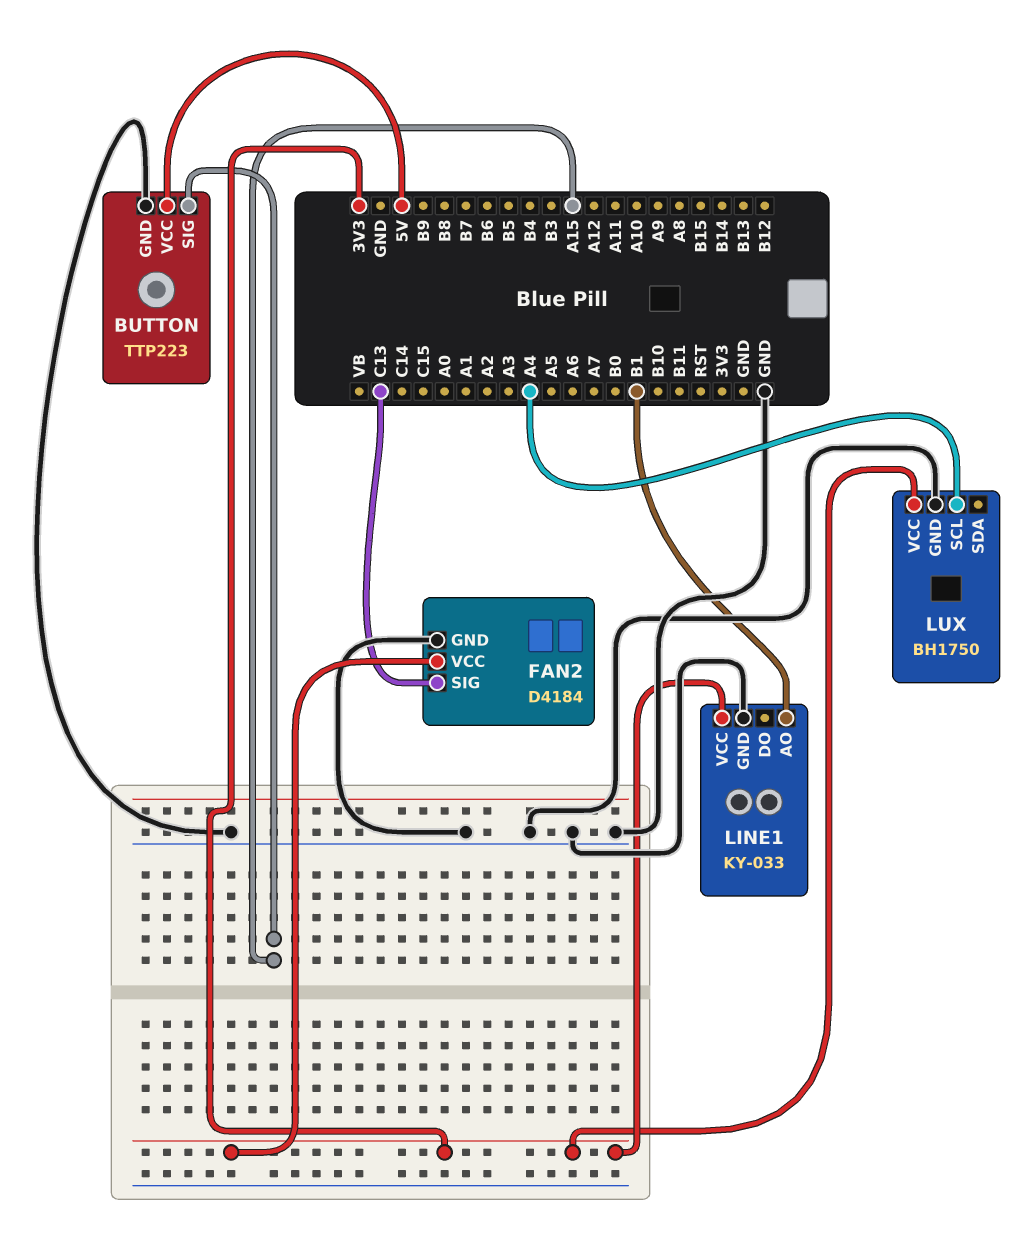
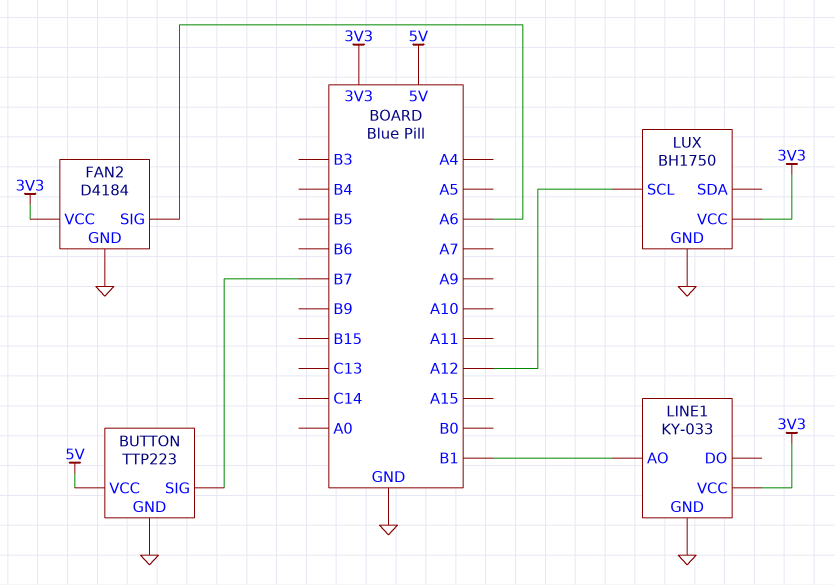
BUTTON pin SIG: A15 -> B7
FAN2 pin SIG: C13 -> A6
LUX pin SCL: A4 -> A12

